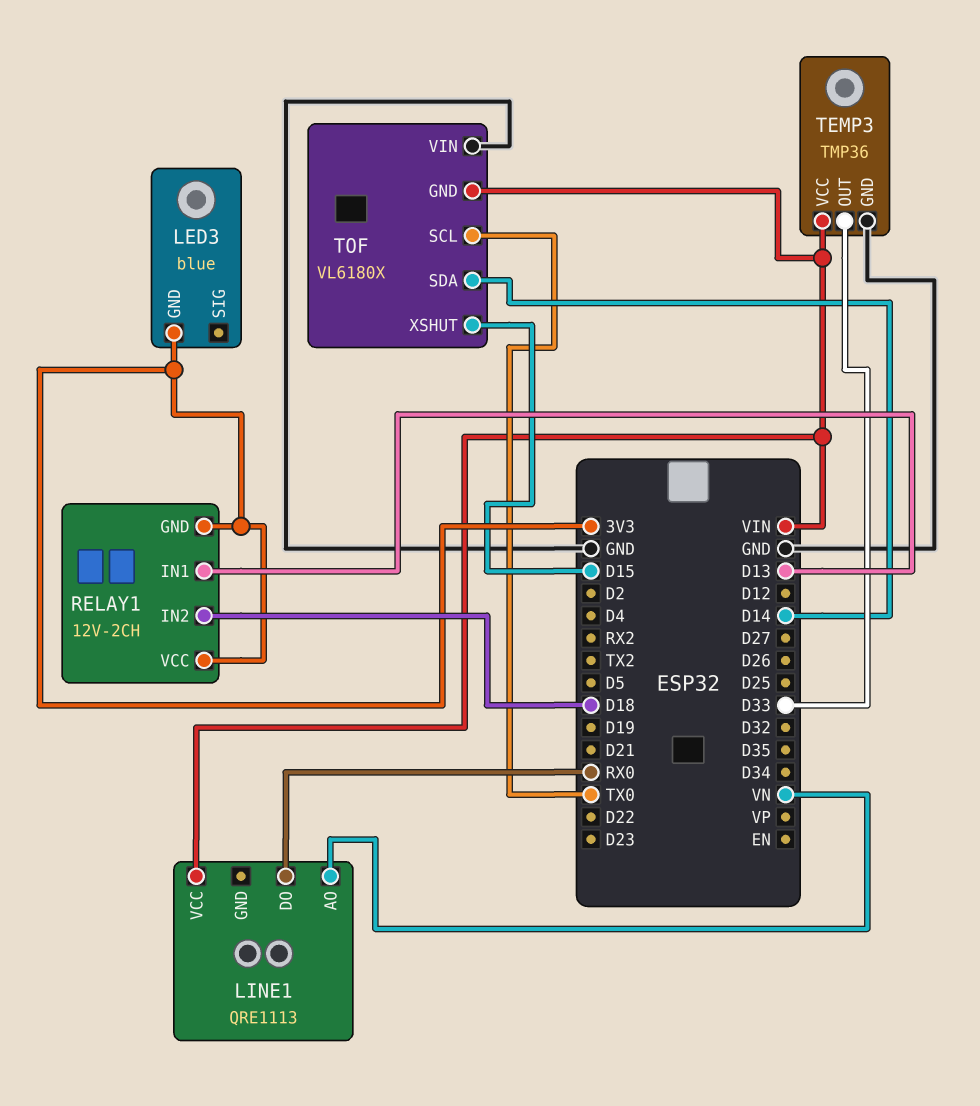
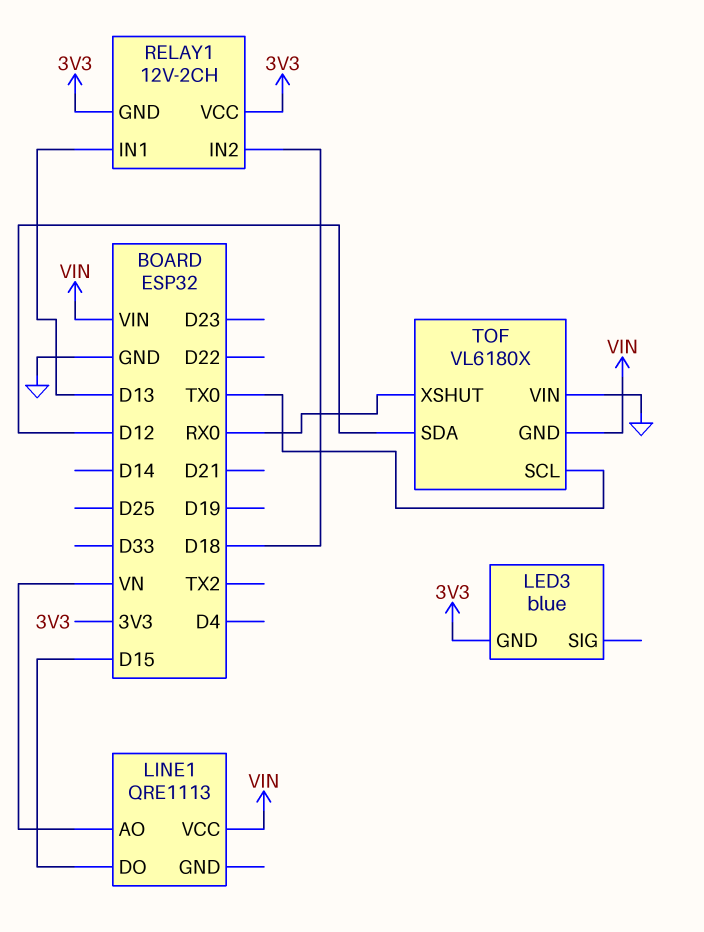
LINE1 pin DO: RX0 -> D15
TEMP3: TMP36 -> none
TEMP3 pin GND: GND -> none
TEMP3 pin OUT: D33 -> none
TEMP3 pin VCC: VIN -> none
TOF pin SDA: D14 -> D12
TOF pin XSHUT: D15 -> RX0

